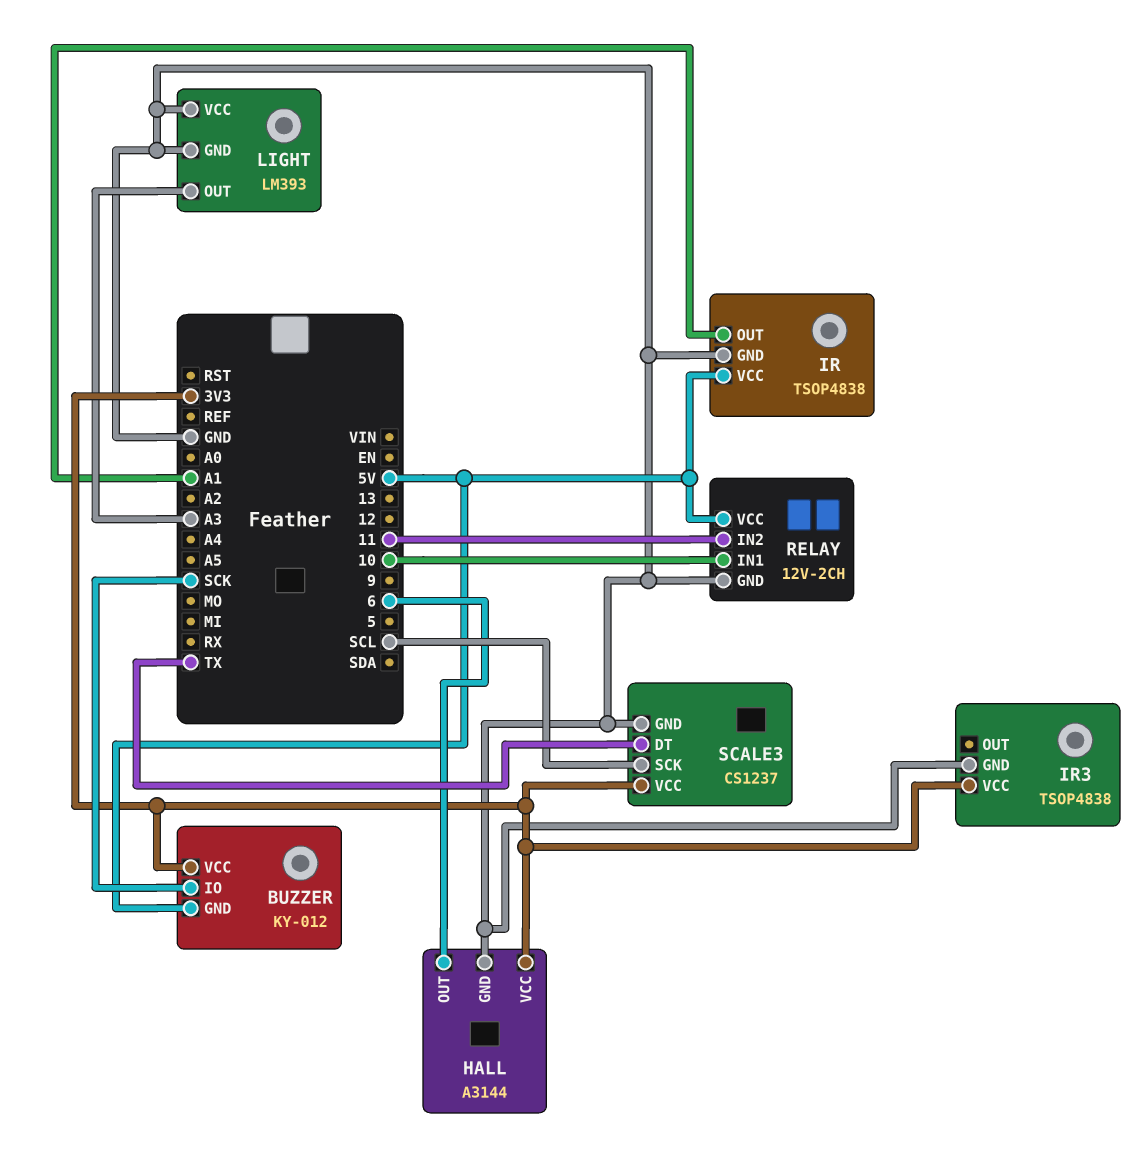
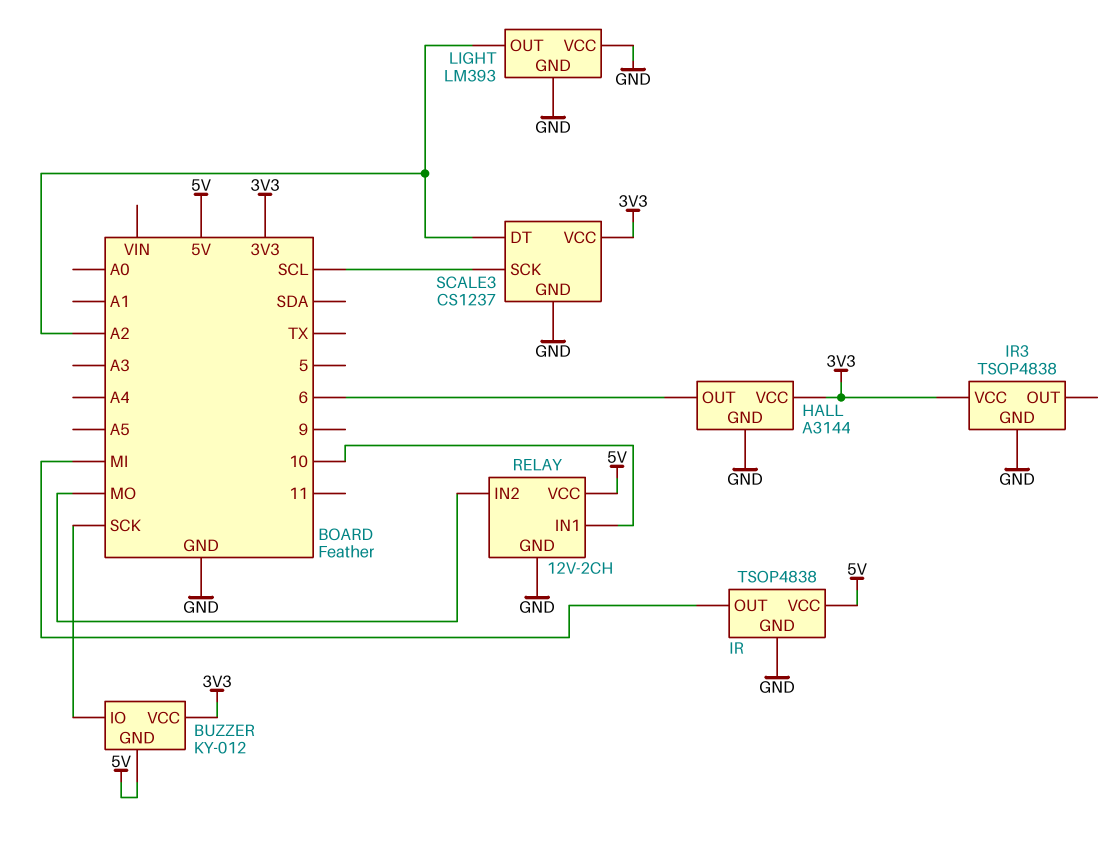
IR pin OUT: A1 -> MI
LIGHT pin OUT: A3 -> A2
RELAY pin IN2: 11 -> MO
SCALE3 pin DT: TX -> A2

